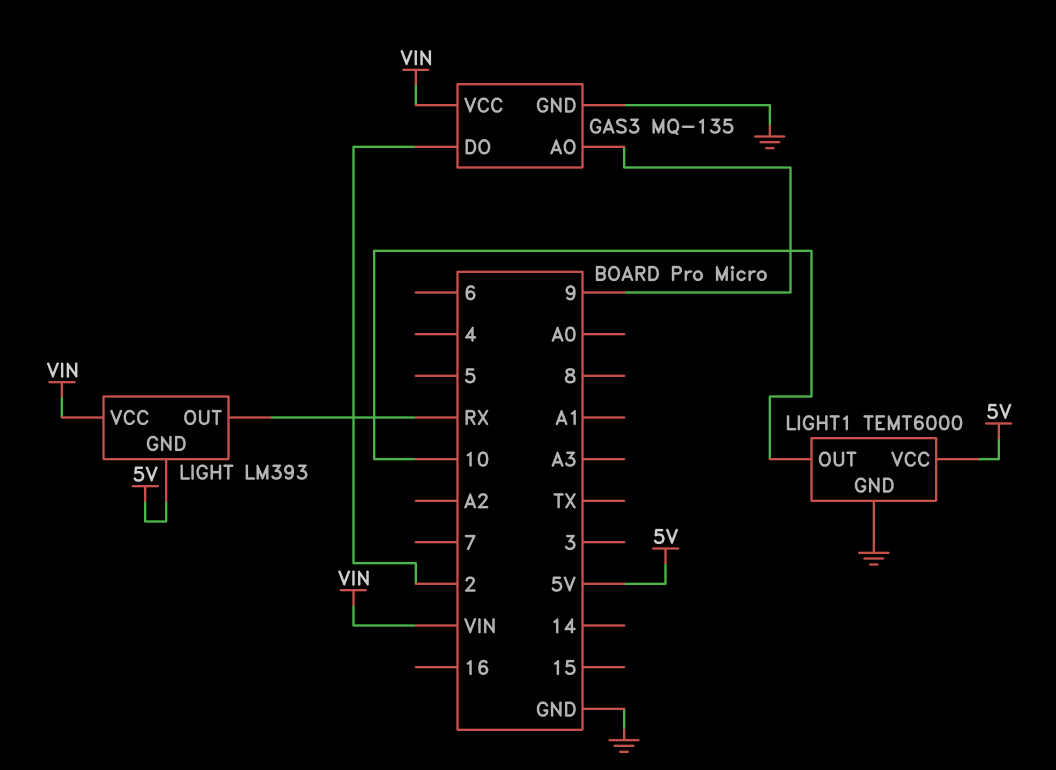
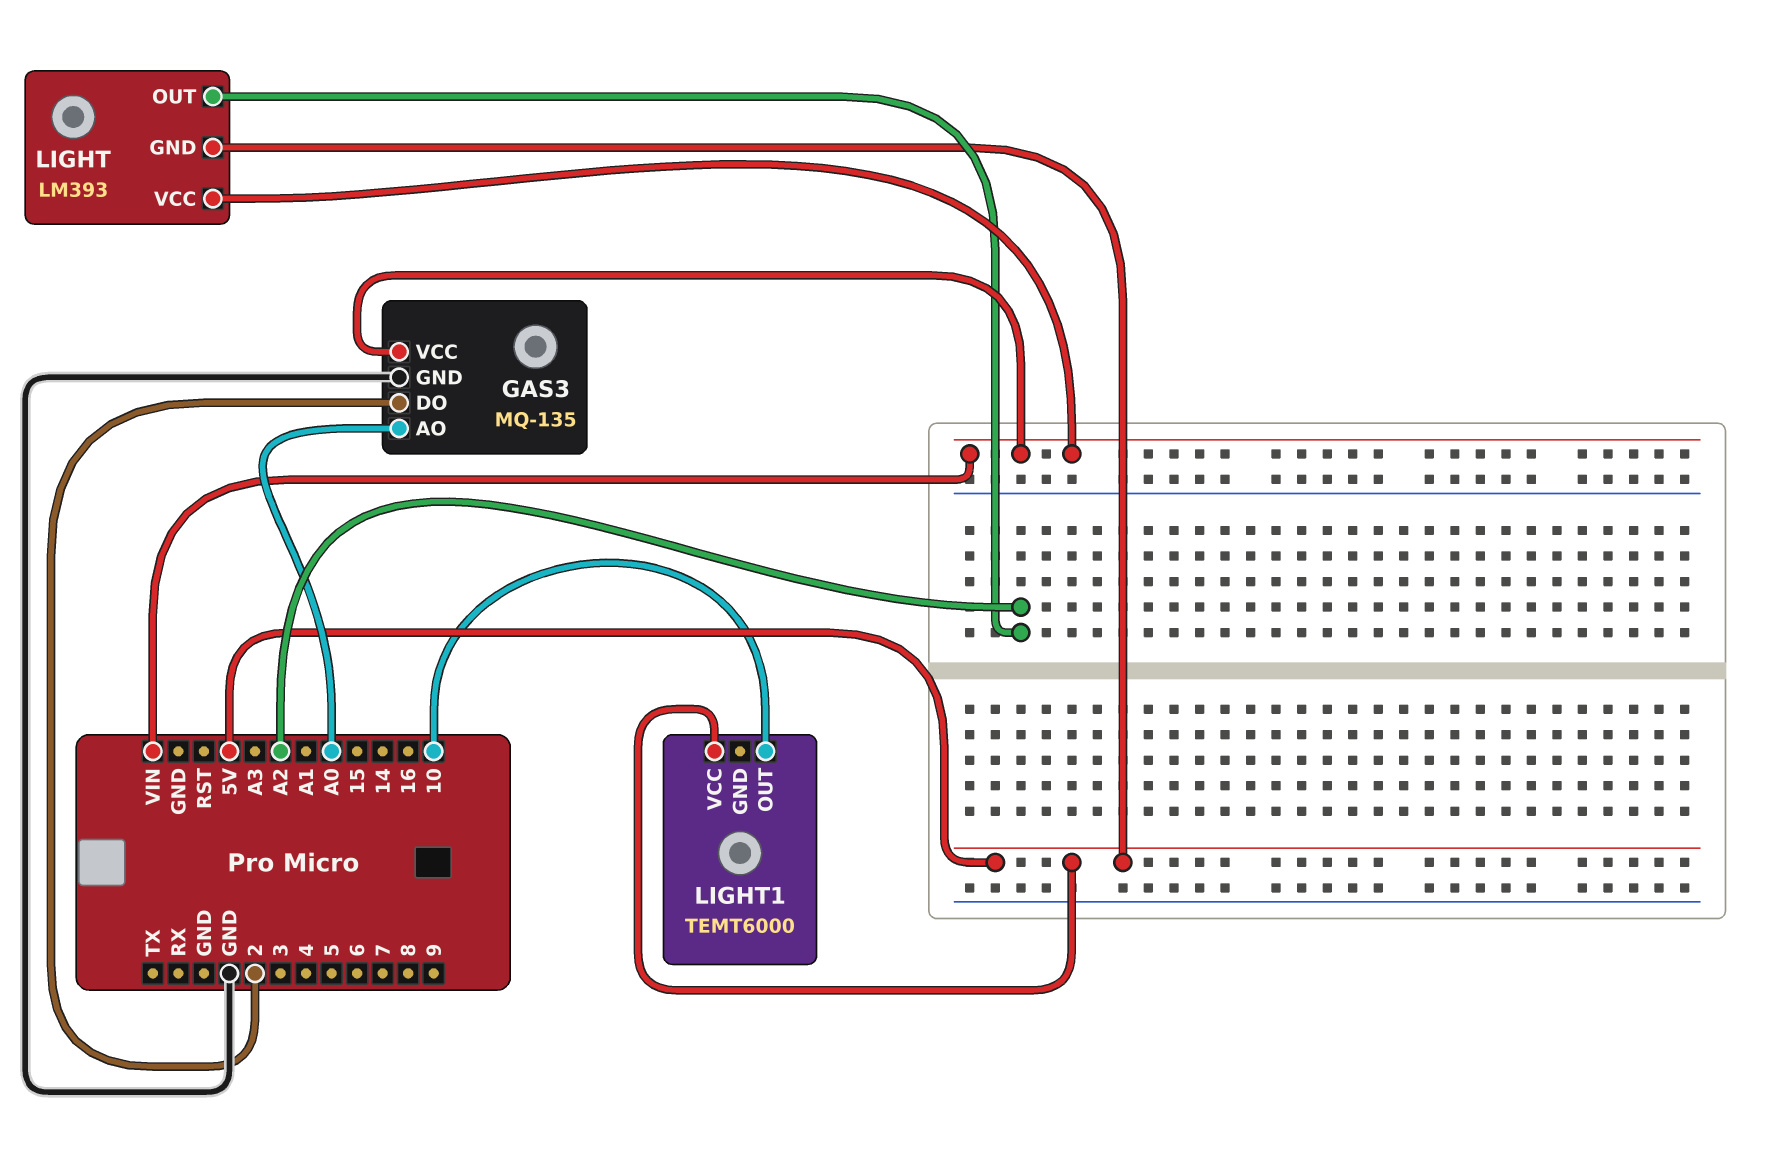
GAS3 pin AO: 9 -> A0
LIGHT pin OUT: RX -> A2
LIGHT1 pin GND: GND -> none

